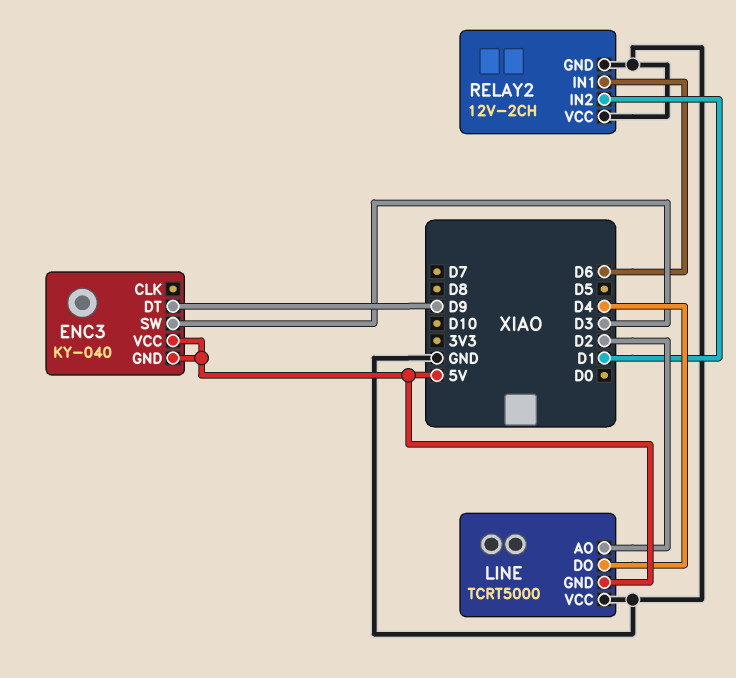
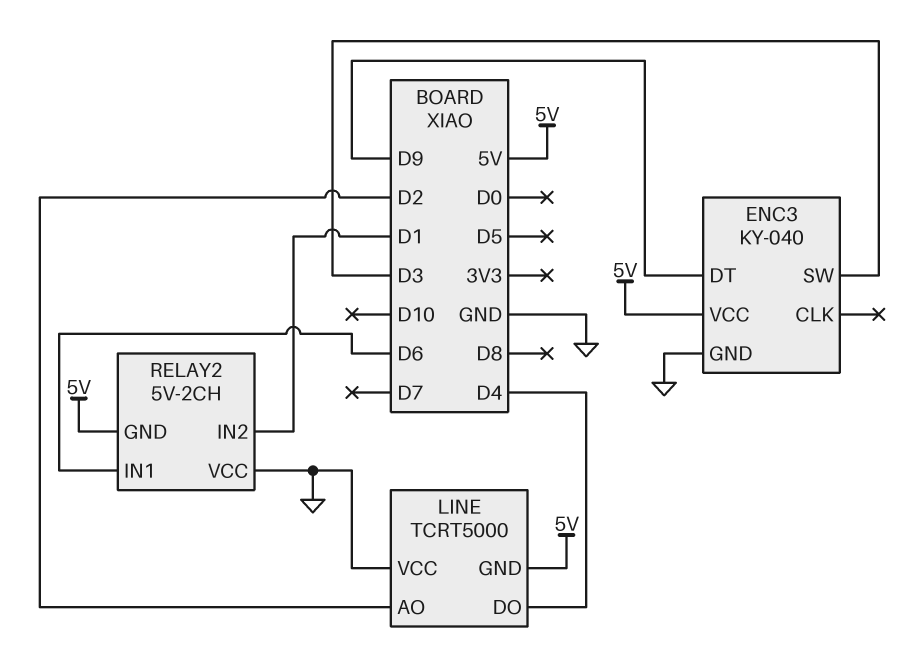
ENC3 pin GND: 5V -> GND
RELAY2: 12V-2CH -> 5V-2CH
RELAY2 pin GND: GND -> 5V

